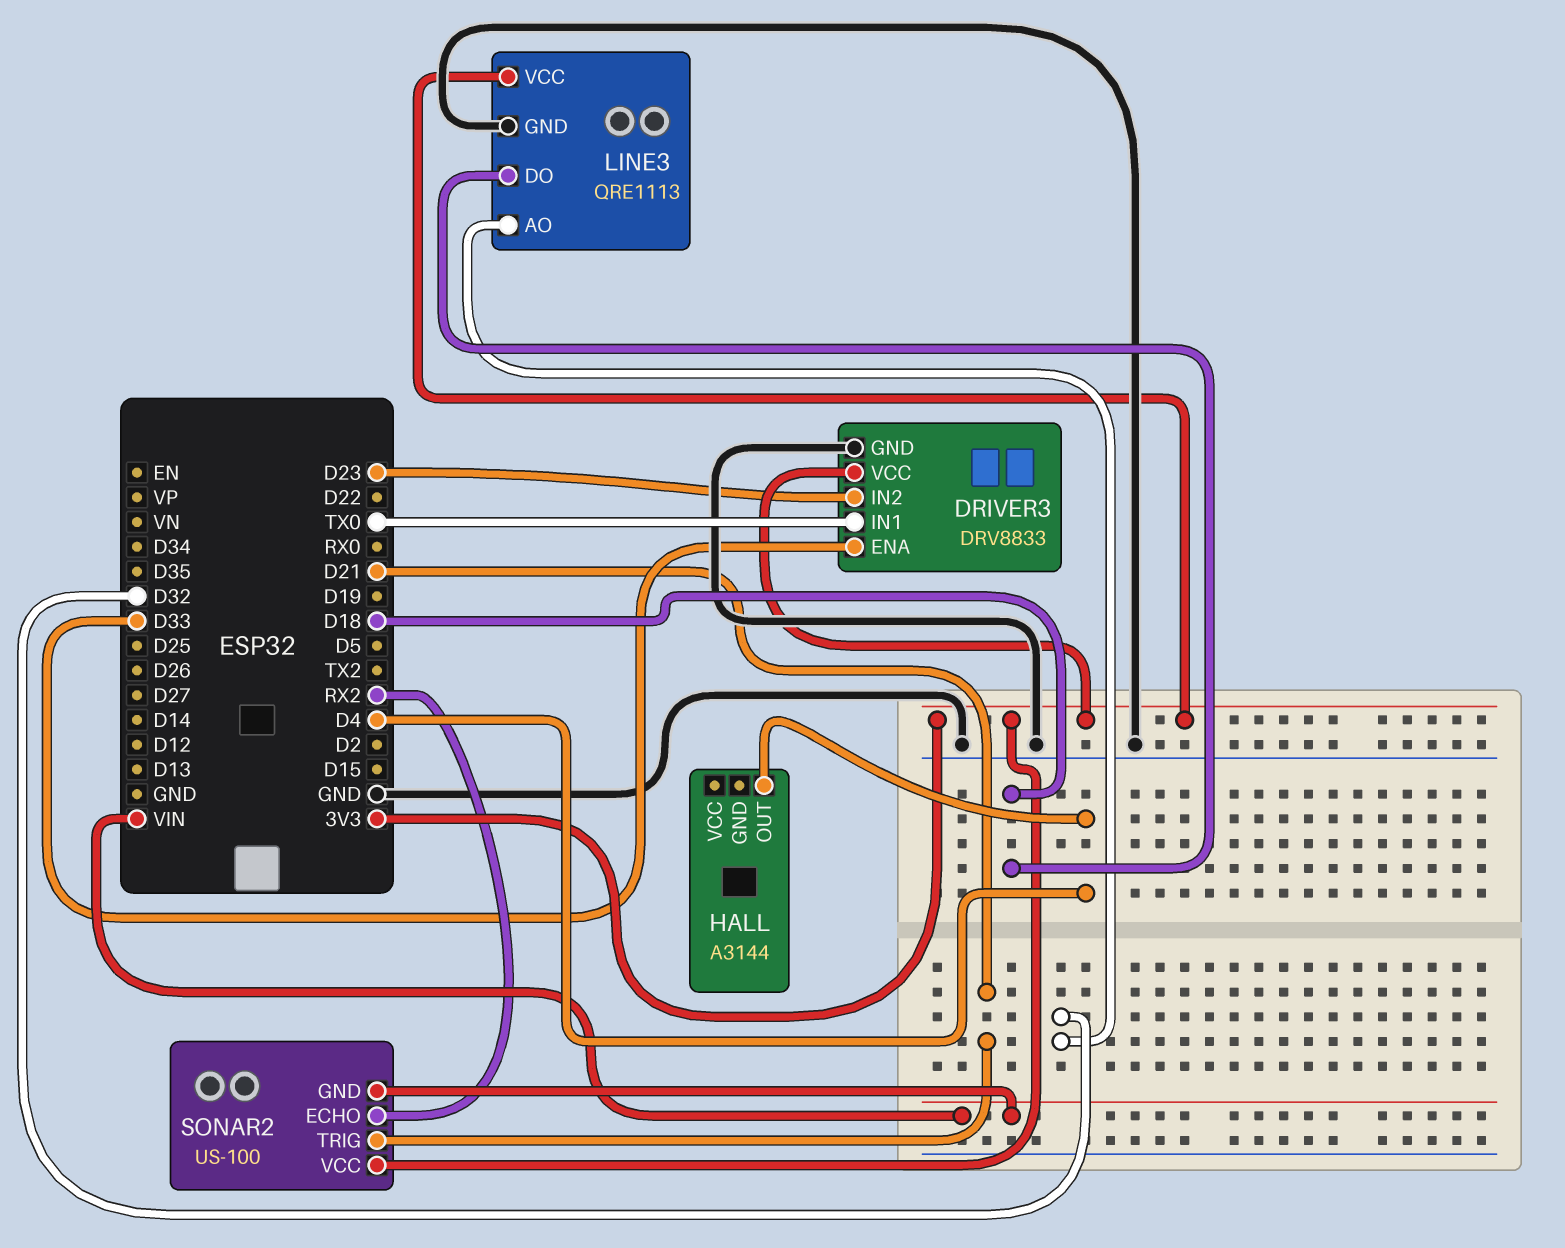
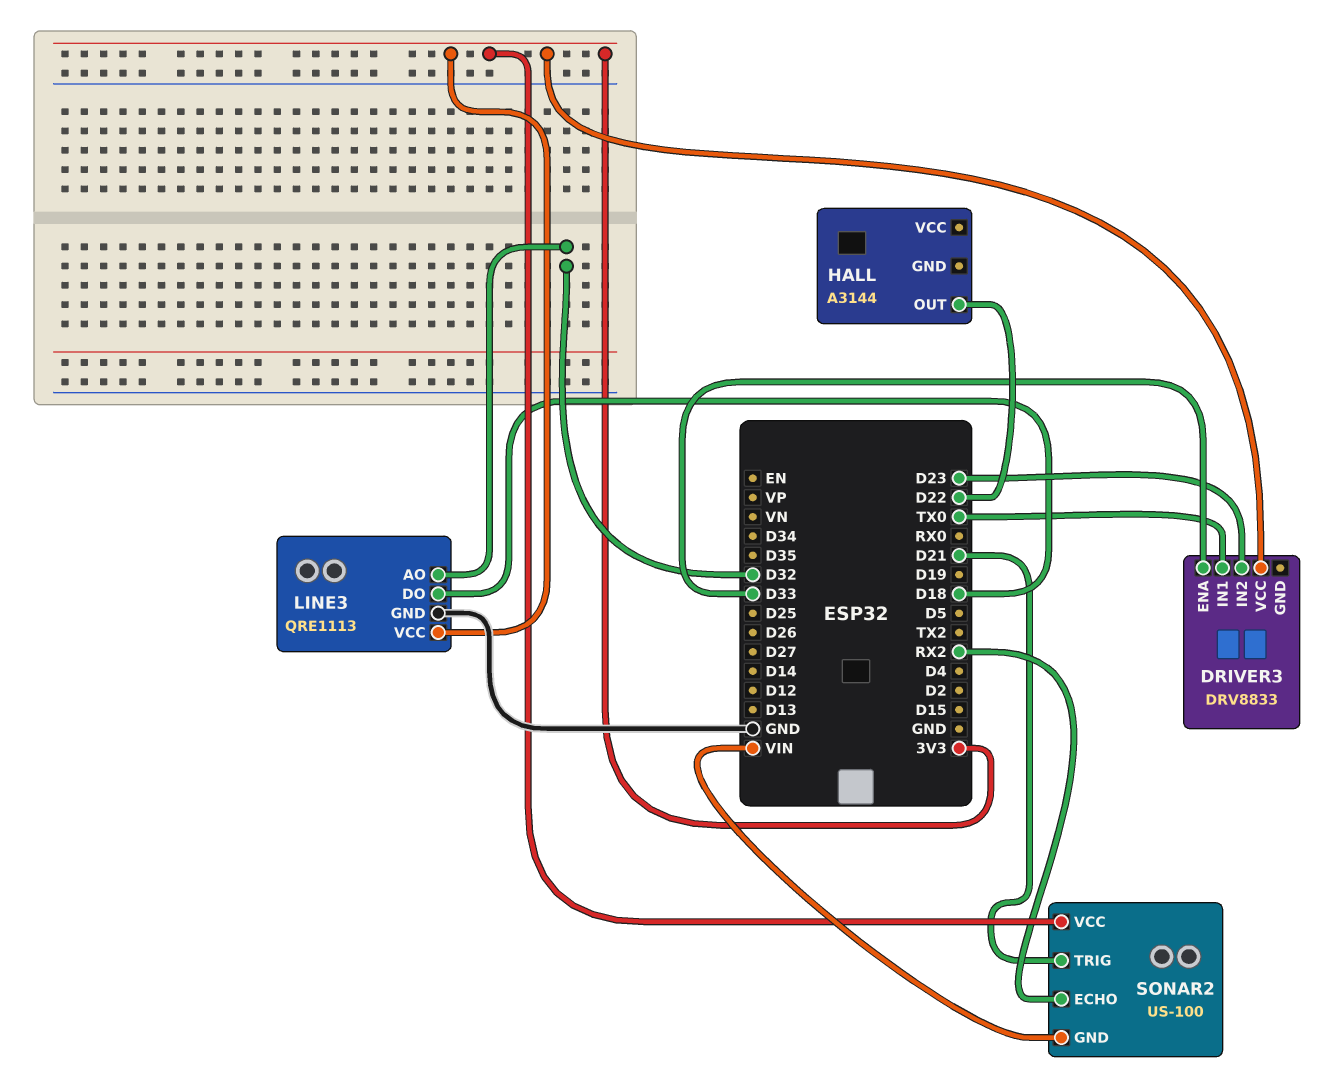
DRIVER3 pin GND: GND -> none
HALL pin OUT: D4 -> D22

